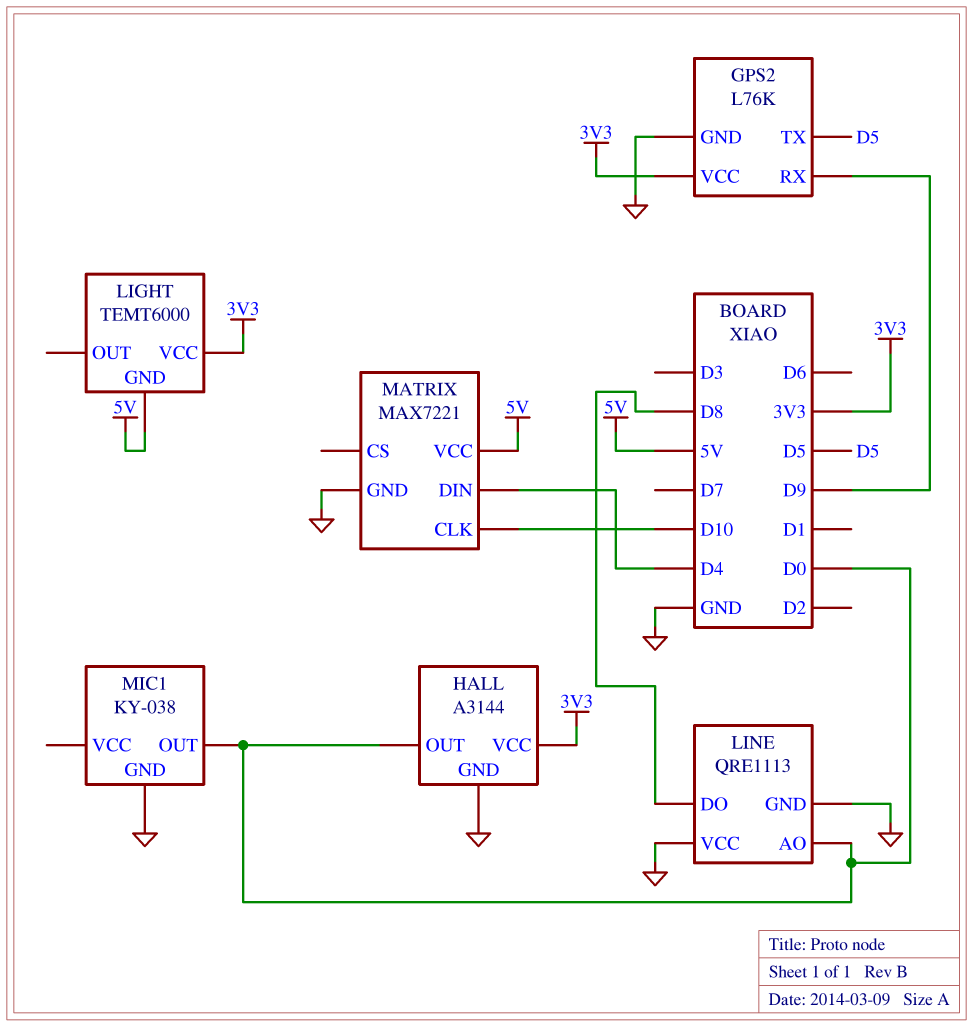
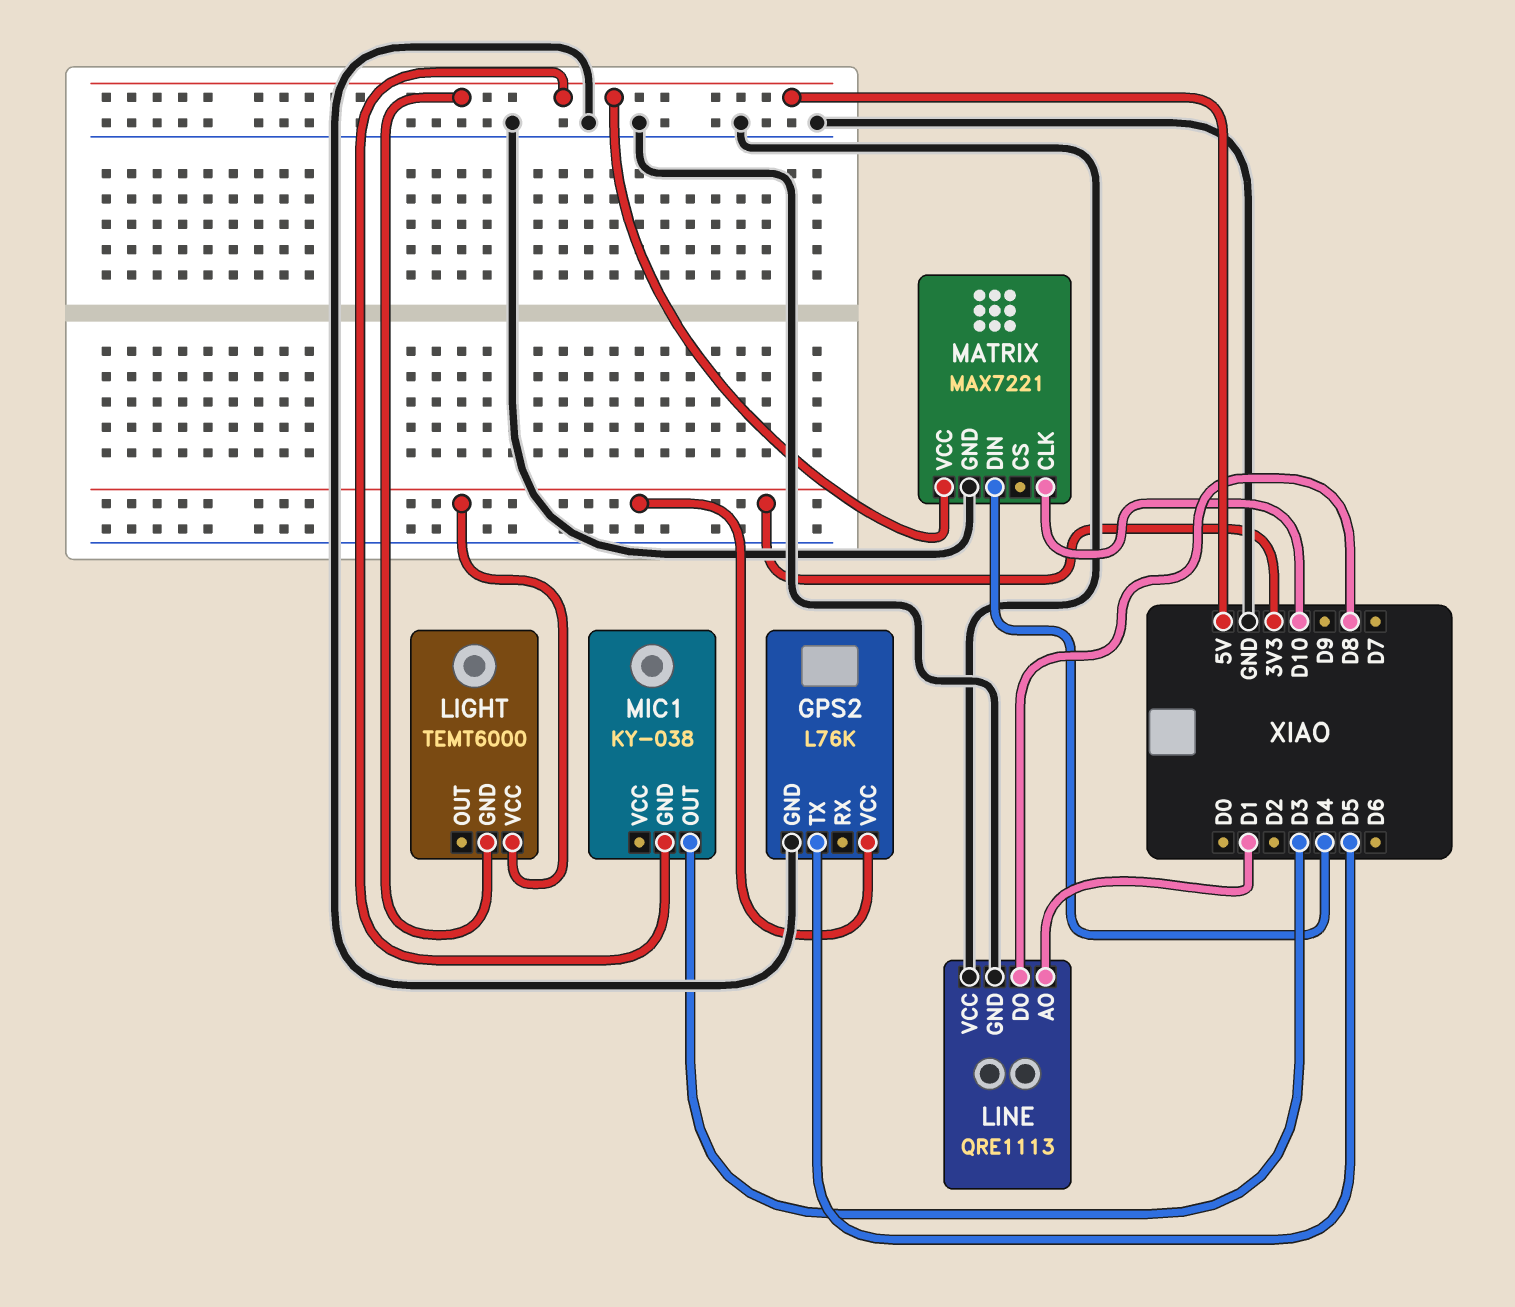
GPS2 pin RX: D9 -> none
HALL: A3144 -> none
HALL pin GND: GND -> none
HALL pin OUT: D0 -> none
HALL pin VCC: 3V3 -> none
LINE pin AO: D0 -> D1
MIC1 pin GND: GND -> 5V
MIC1 pin OUT: D0 -> D3

